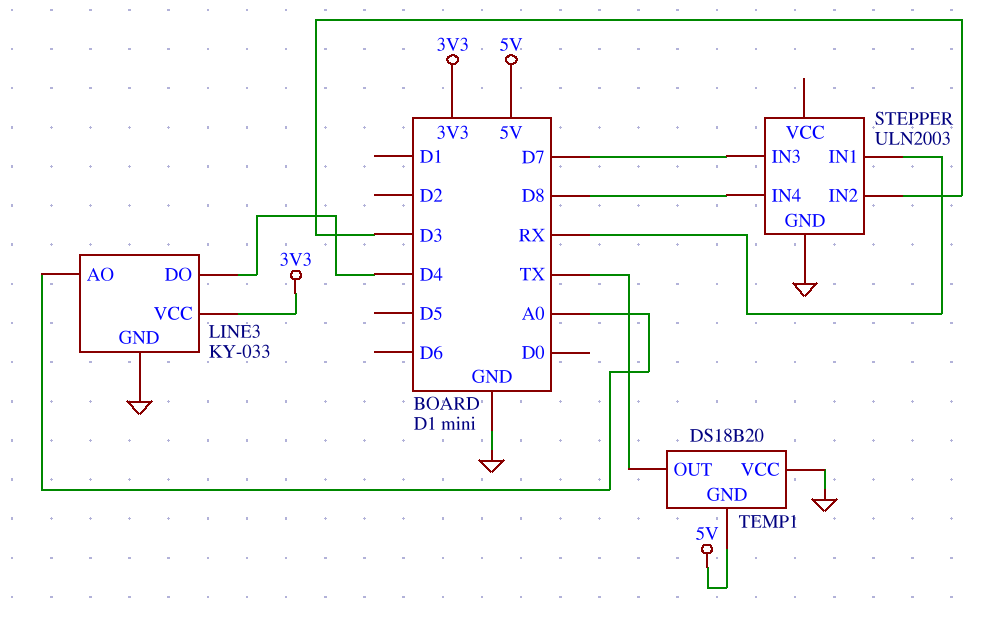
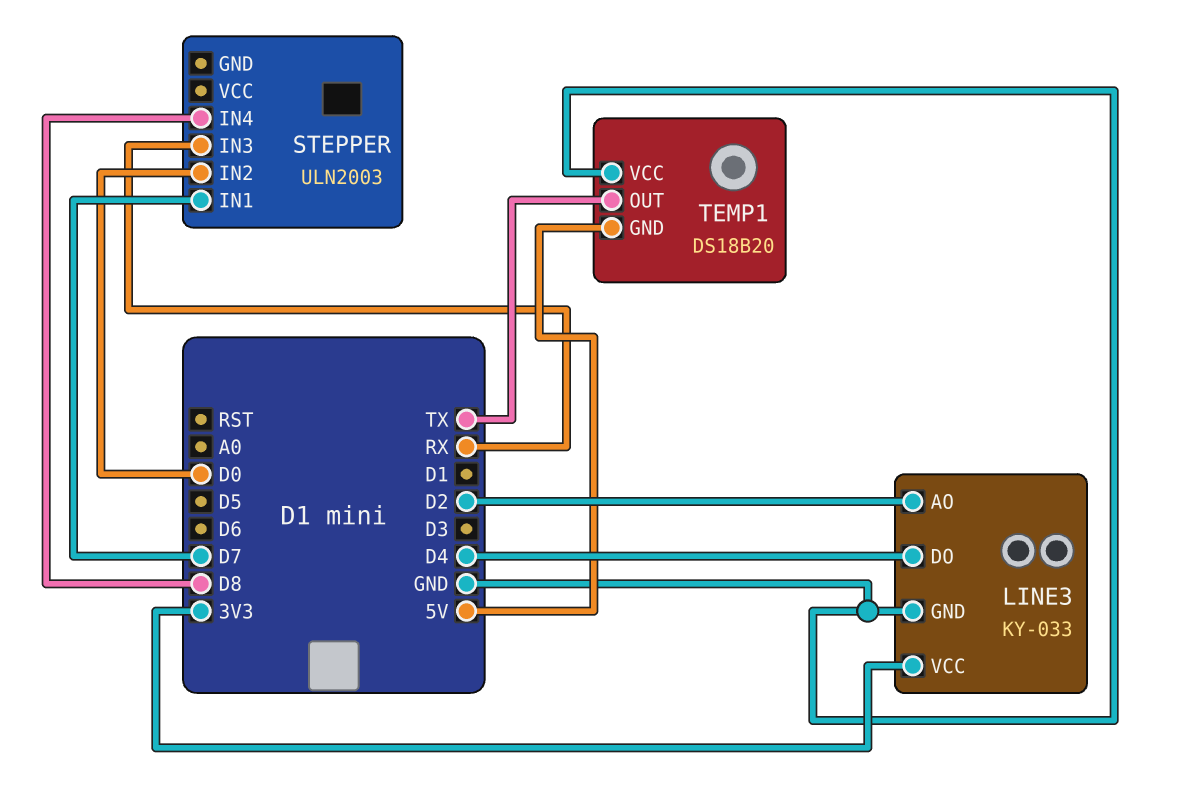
LINE3 pin AO: A0 -> D2
STEPPER pin GND: GND -> none
STEPPER pin IN1: RX -> D7
STEPPER pin IN2: D3 -> D0
STEPPER pin IN3: D7 -> RX

